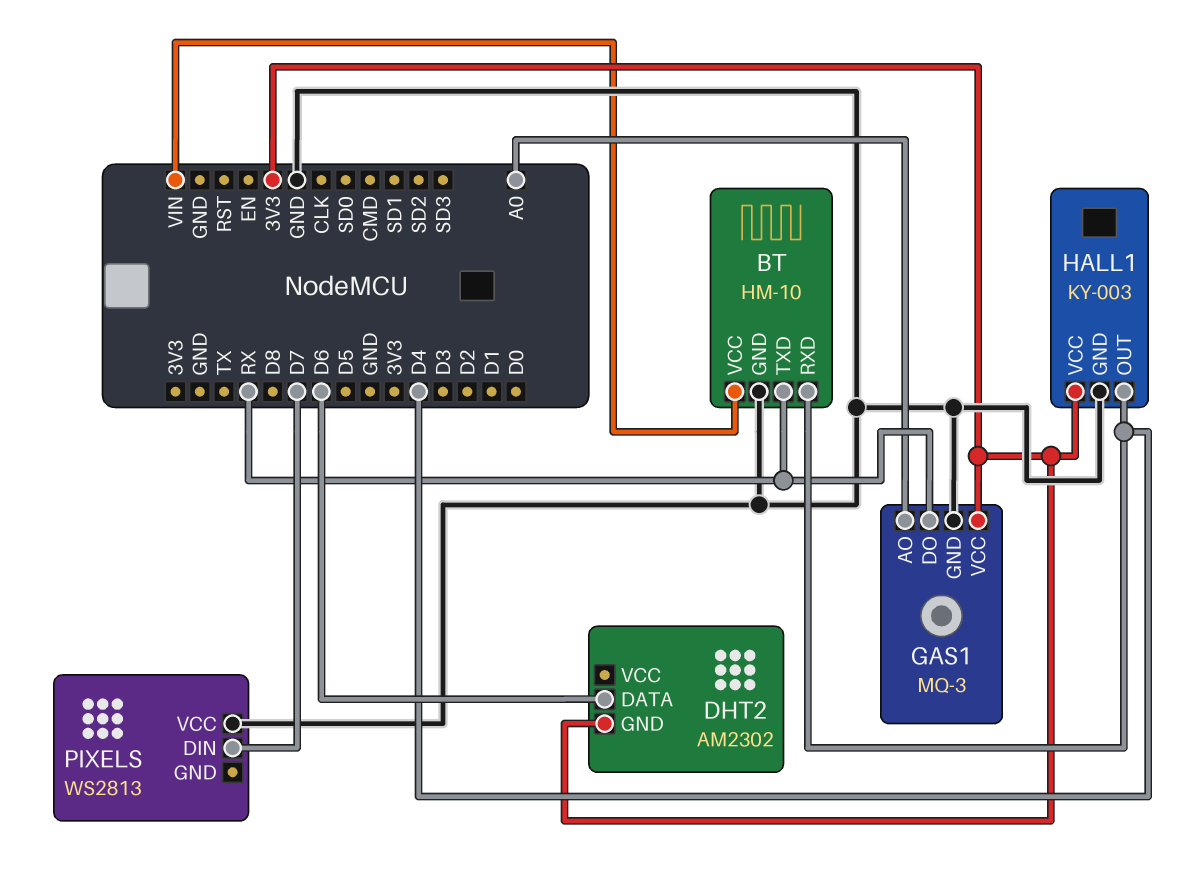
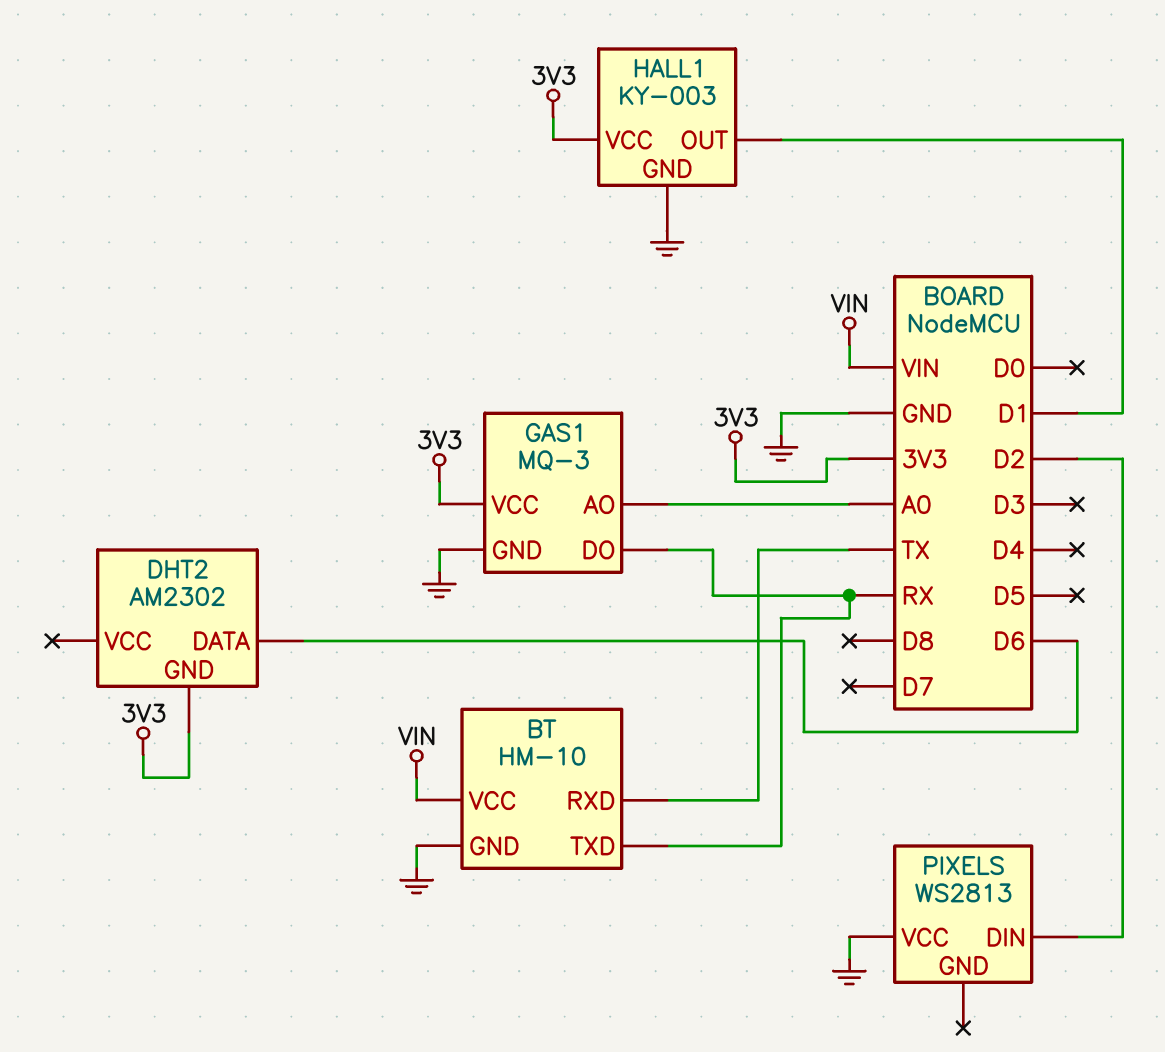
BT pin RXD: D4 -> TX
HALL1 pin OUT: D4 -> D1
PIXELS pin DIN: D7 -> D2

